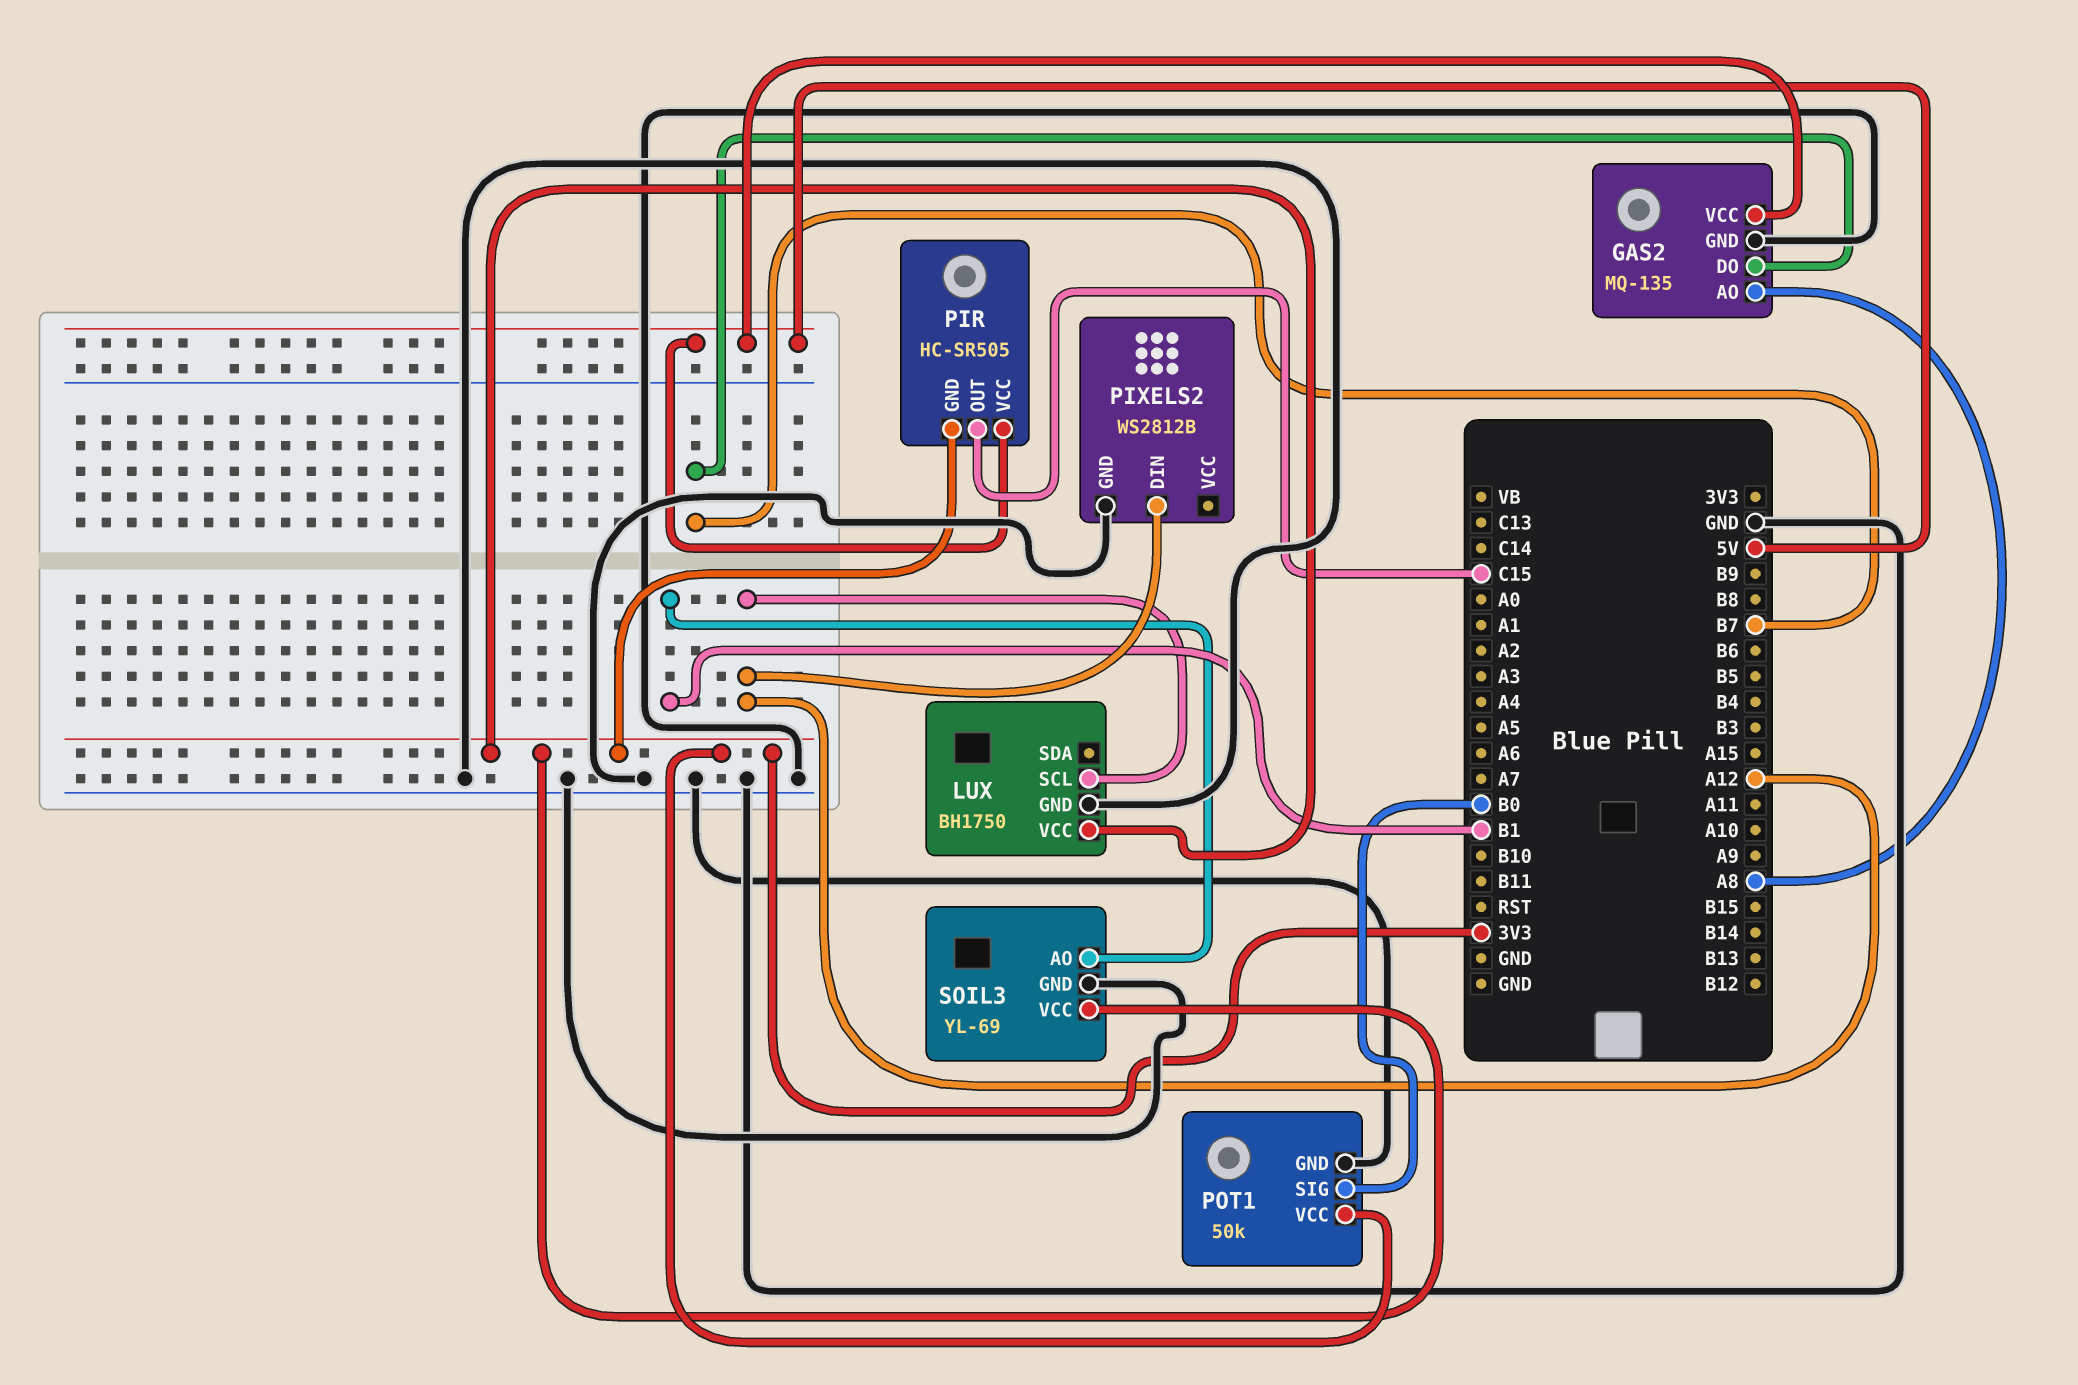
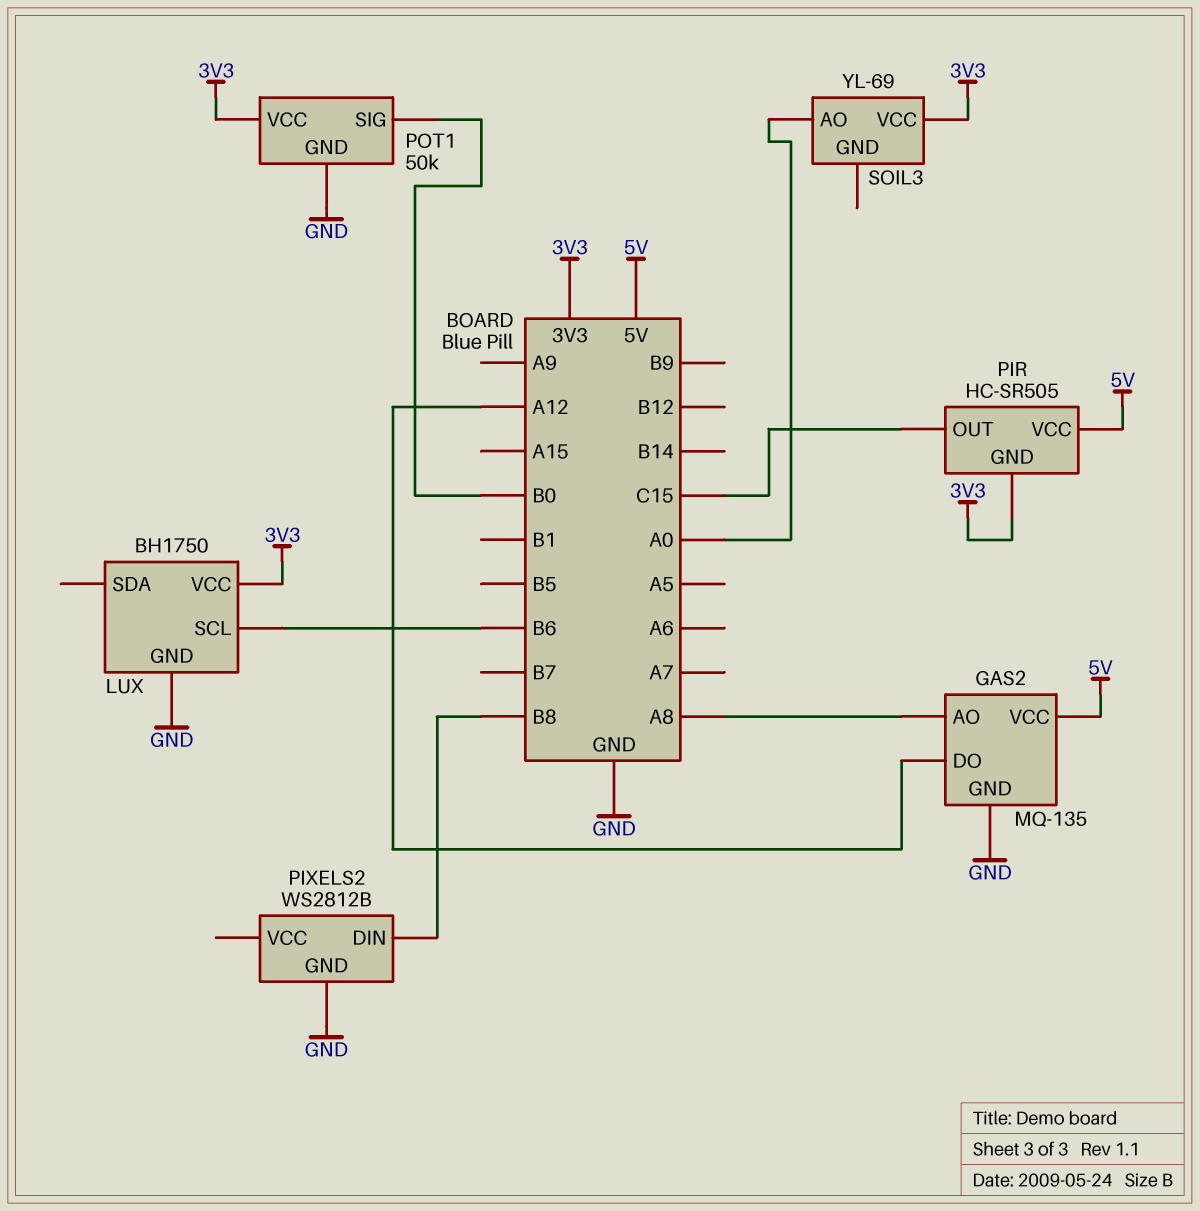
GAS2 pin DO: B7 -> A12
LUX pin SCL: A12 -> B6
PIXELS2 pin DIN: A12 -> B8
SOIL3 pin AO: B1 -> A0
SOIL3 pin GND: GND -> none

